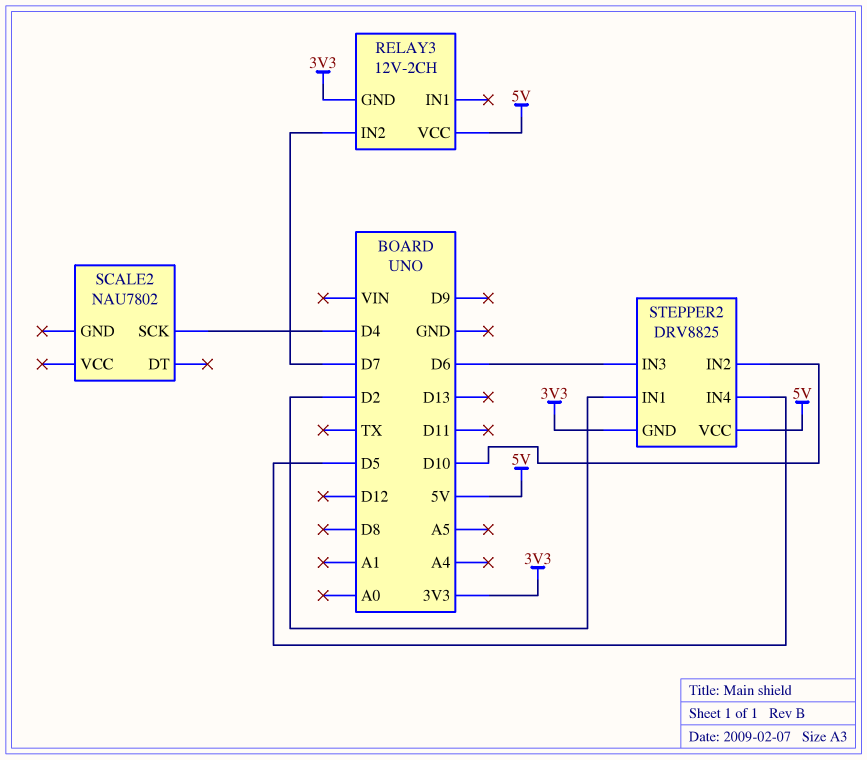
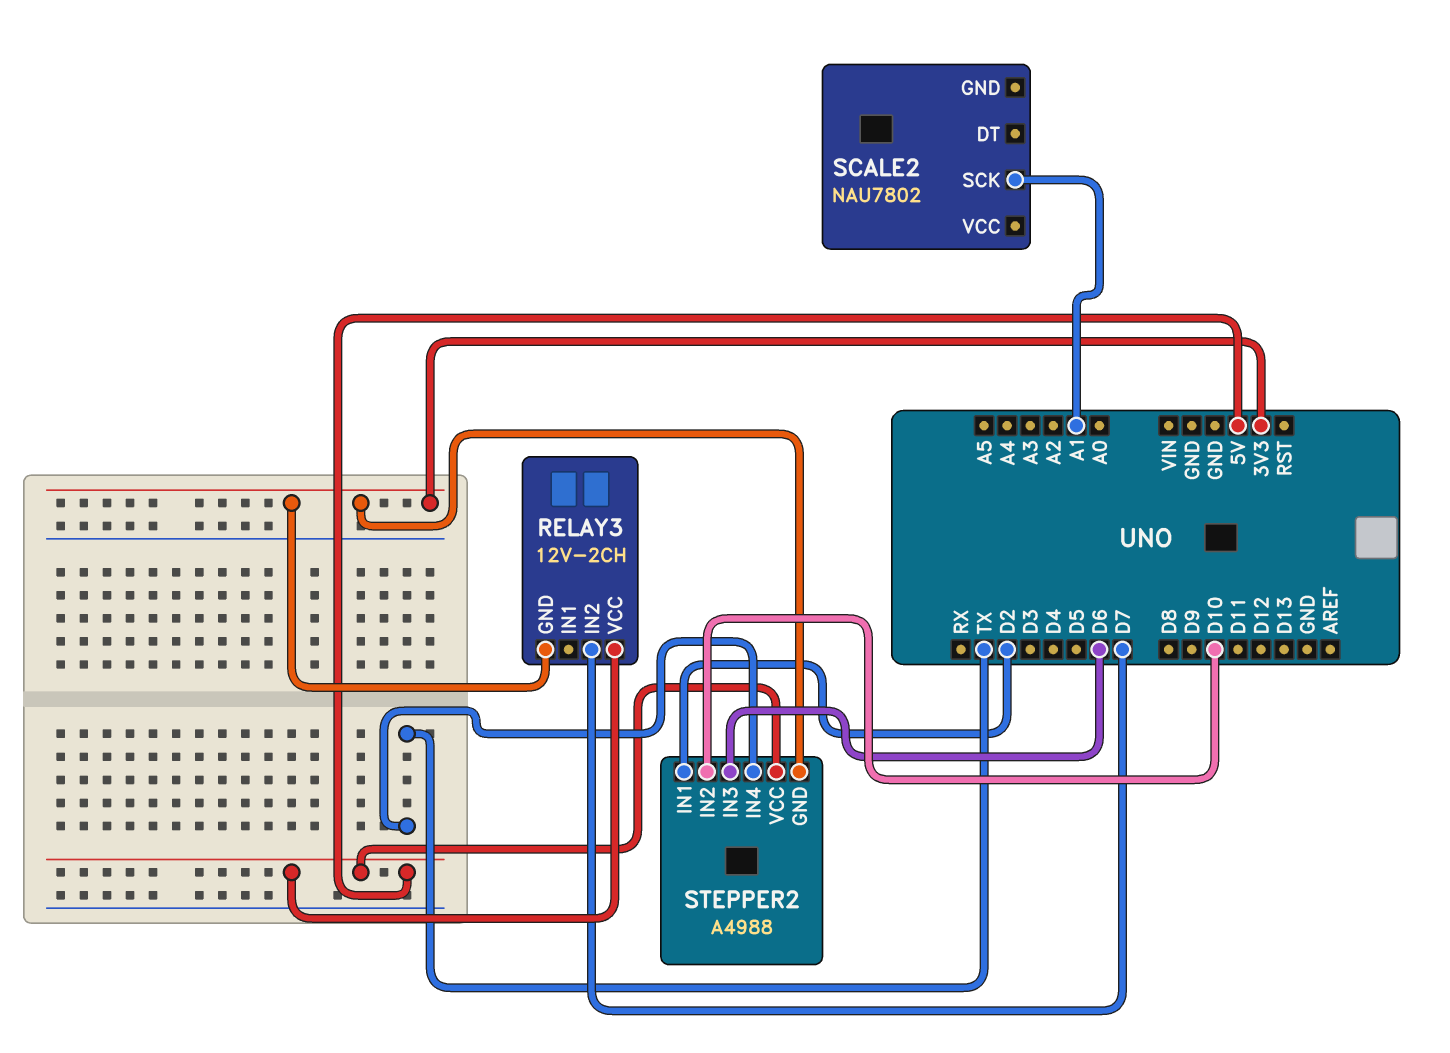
SCALE2 pin SCK: D4 -> A1
STEPPER2: DRV8825 -> A4988
STEPPER2 pin IN4: D5 -> TX

